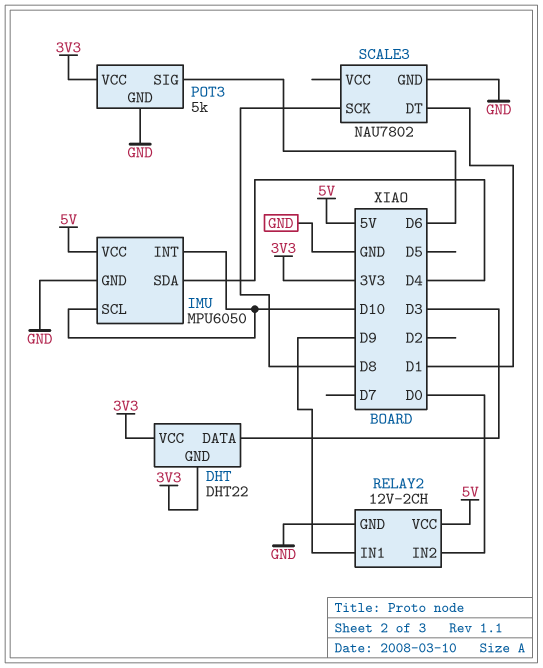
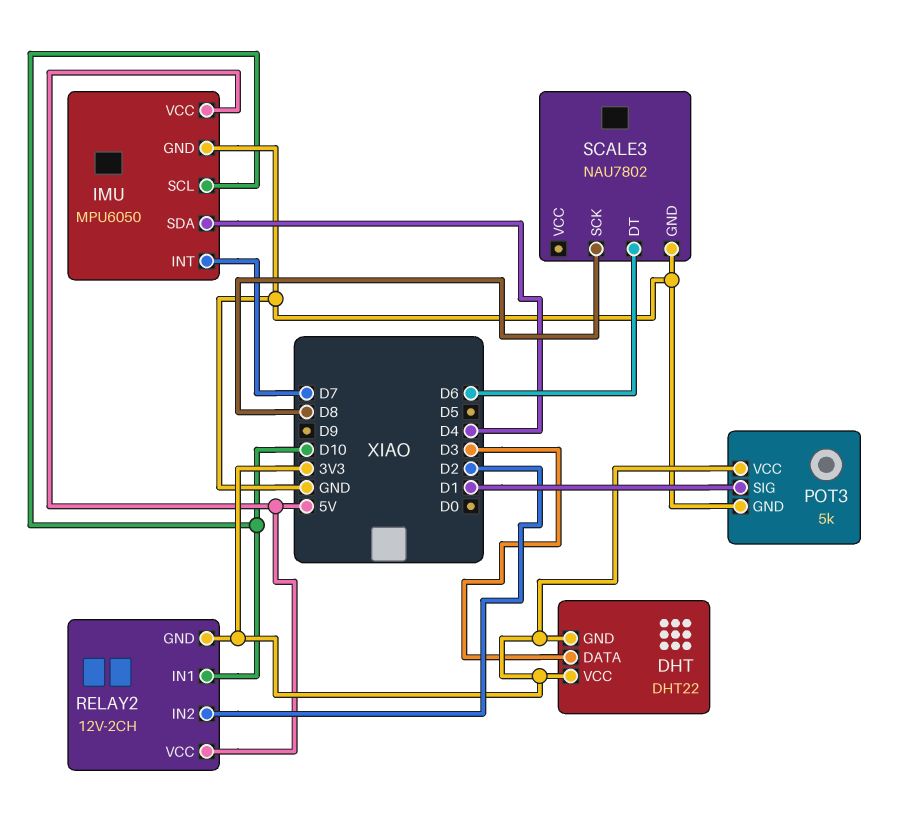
IMU pin INT: D10 -> D7
POT3 pin SIG: D6 -> D1
RELAY2 pin GND: GND -> 3V3
RELAY2 pin IN1: D9 -> D10
RELAY2 pin IN2: D0 -> D2
SCALE3 pin DT: D1 -> D6

